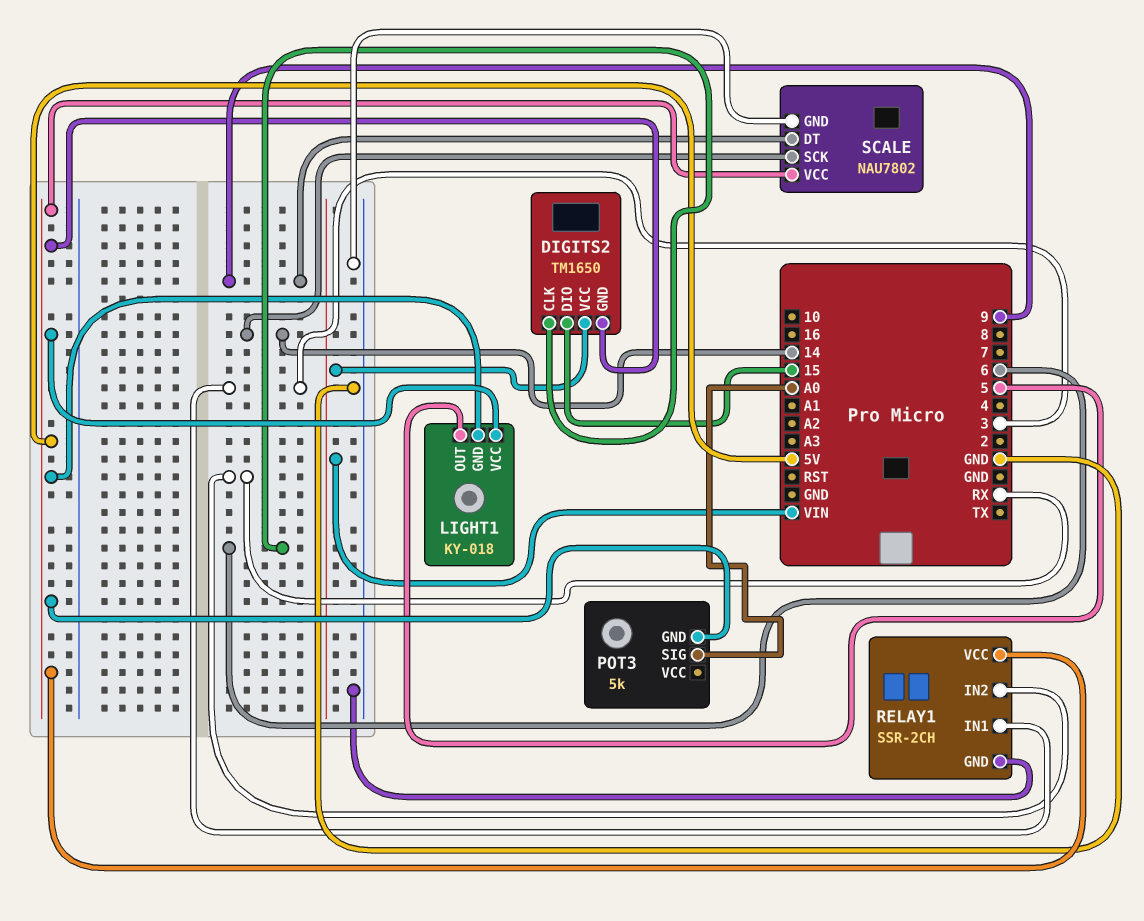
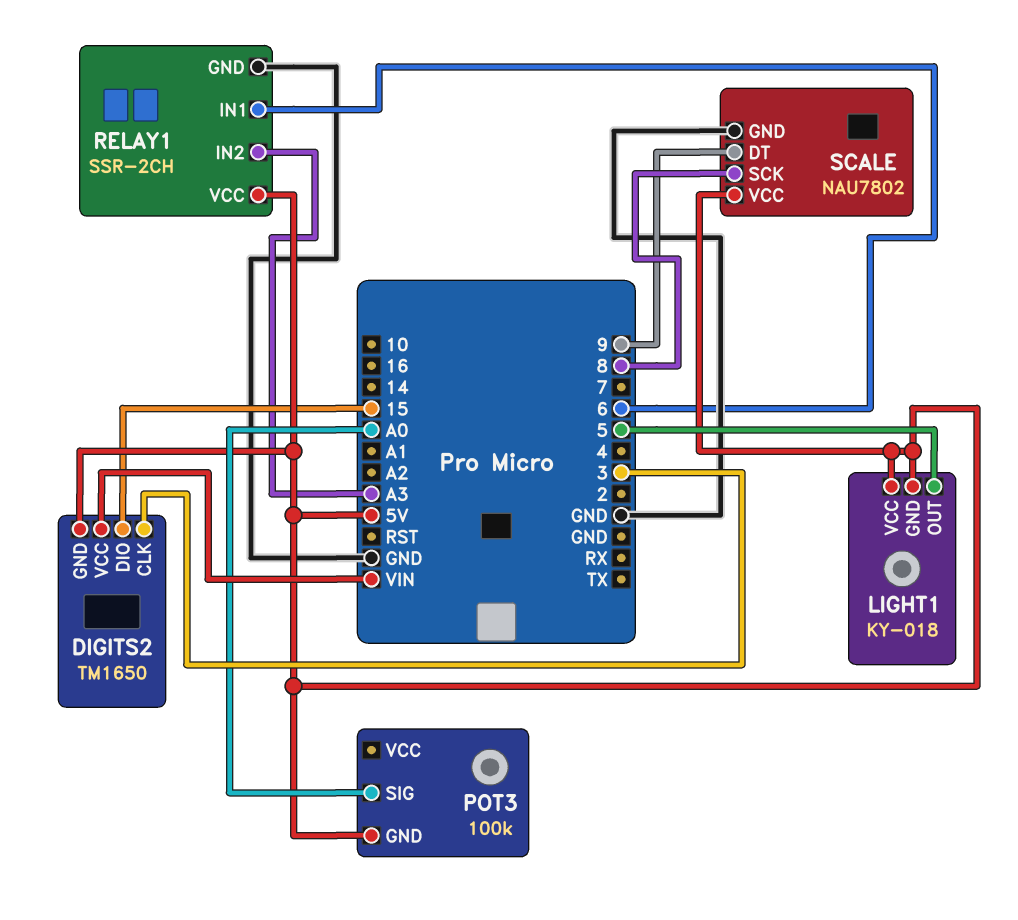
DIGITS2 pin CLK: 6 -> 3
POT3: 5k -> 100k
RELAY1 pin IN1: 3 -> 6
RELAY1 pin IN2: RX -> A3
SCALE pin SCK: 14 -> 8

